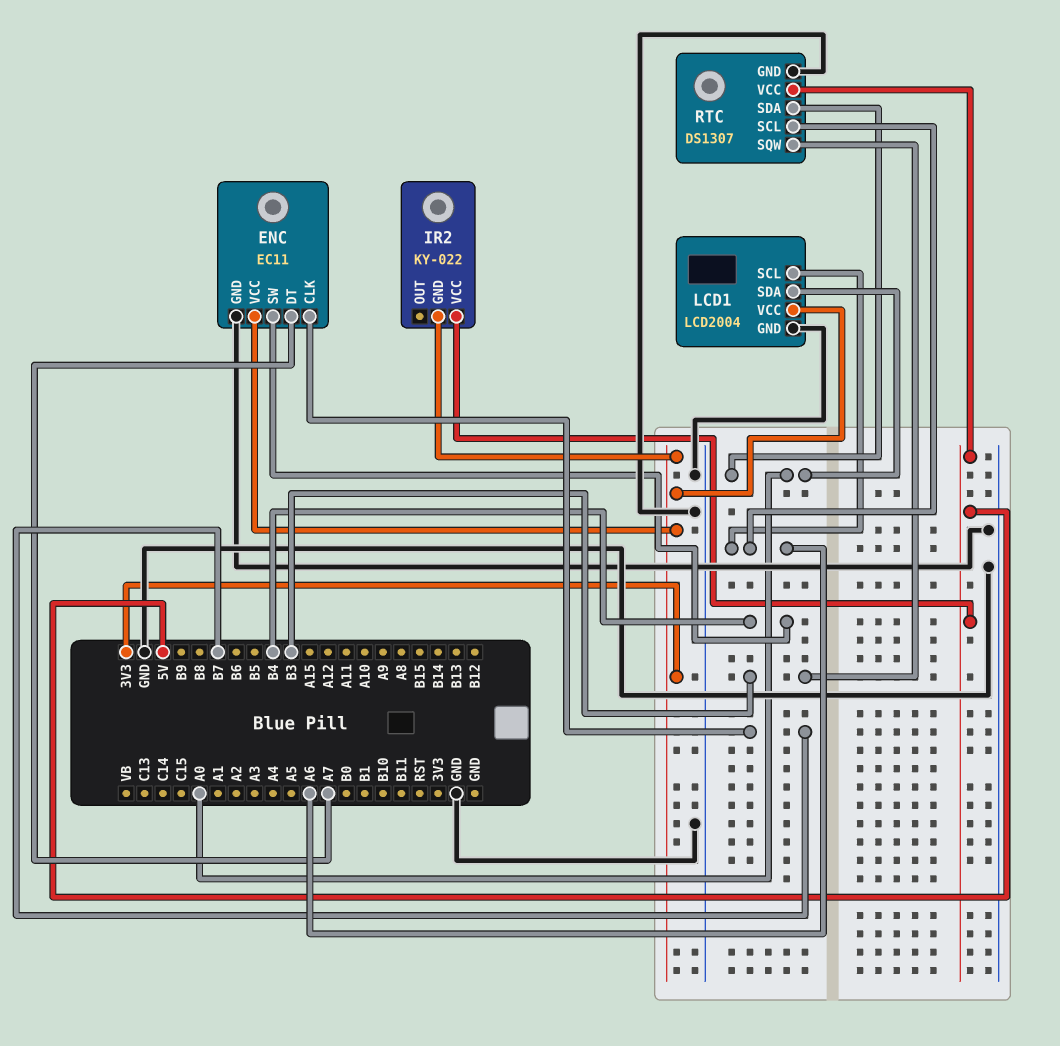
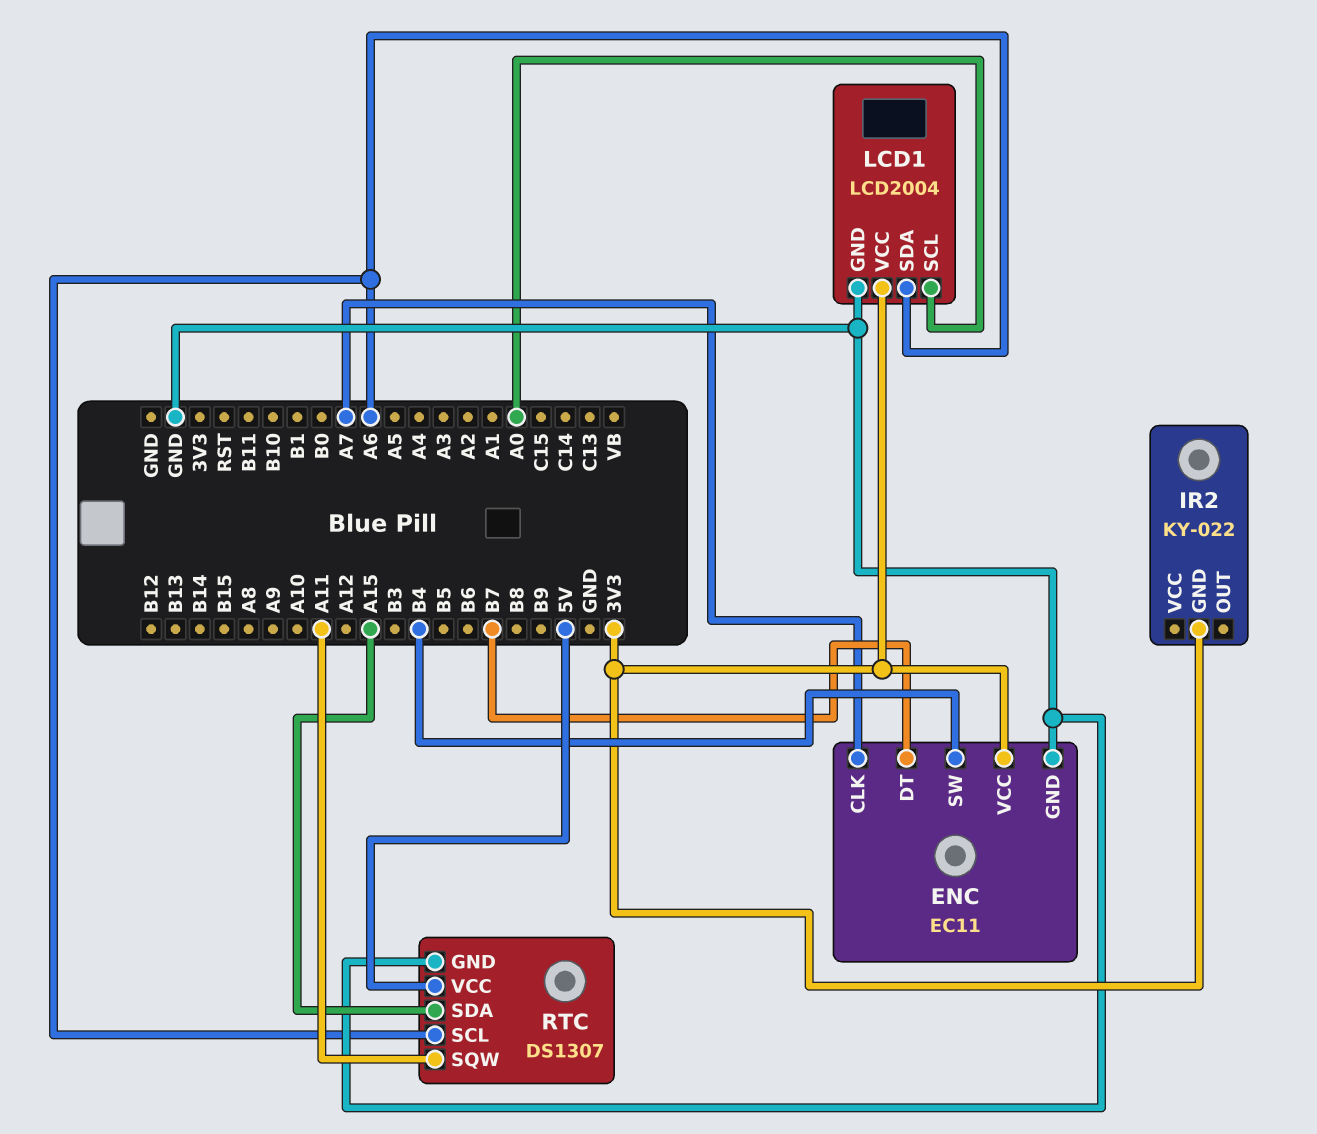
ENC pin CLK: B7 -> A7
ENC pin DT: A7 -> B7
IR2 pin VCC: 5V -> none
LCD1 pin SCL: A6 -> A0
LCD1 pin SDA: A0 -> A6
RTC pin SDA: A0 -> A15
RTC pin SQW: B3 -> A11

